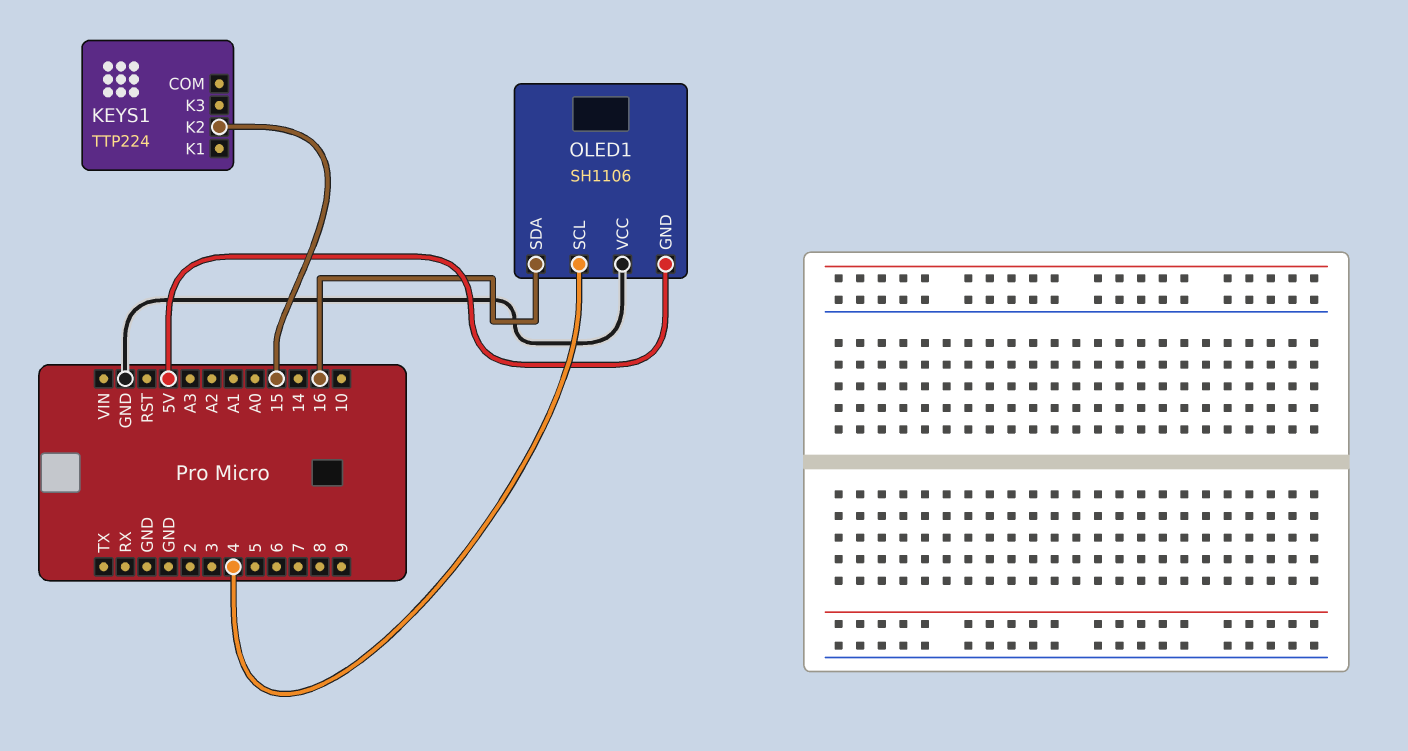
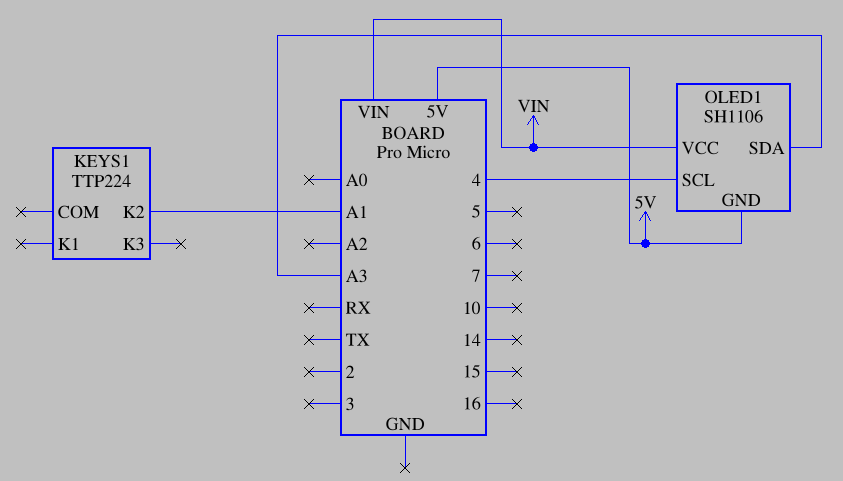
KEYS1 pin K2: 15 -> A1
OLED1 pin SDA: 16 -> A3
OLED1 pin VCC: GND -> VIN

